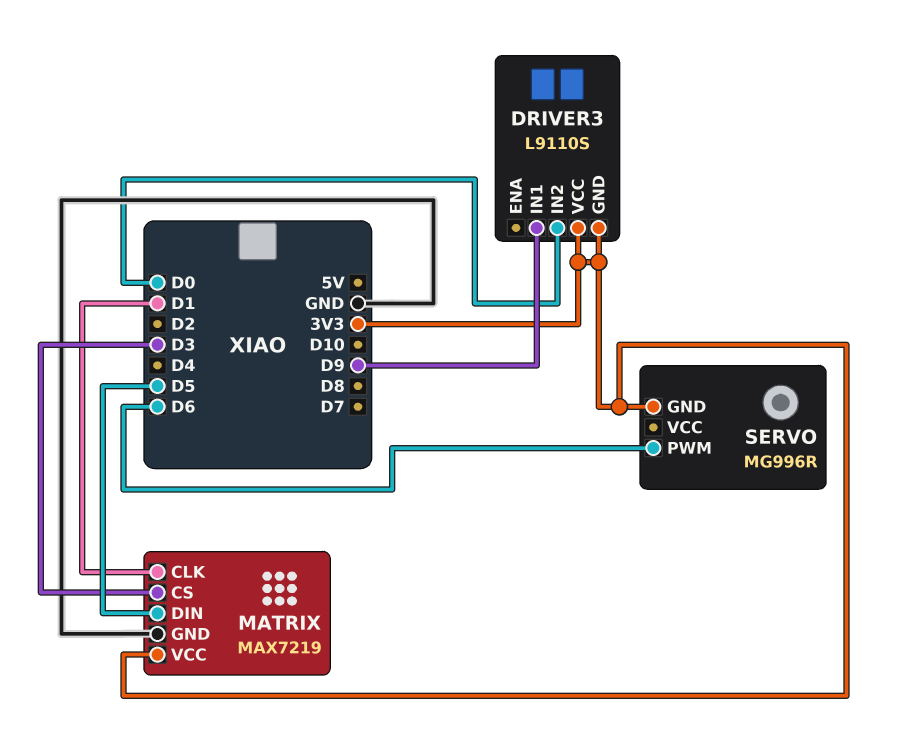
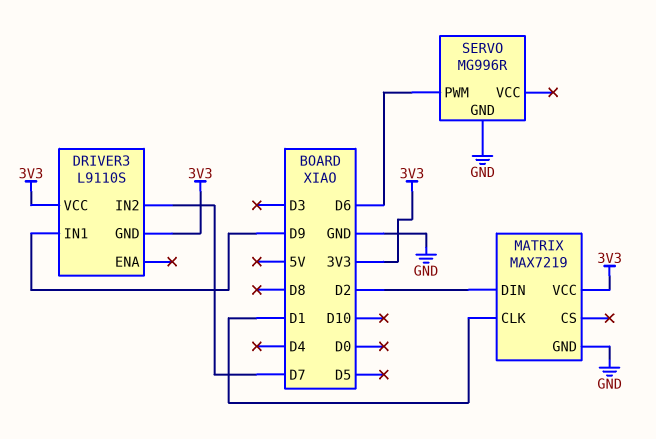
DRIVER3 pin IN2: D0 -> D7
MATRIX pin CS: D3 -> none
MATRIX pin DIN: D5 -> D2
SERVO pin GND: 3V3 -> GND

